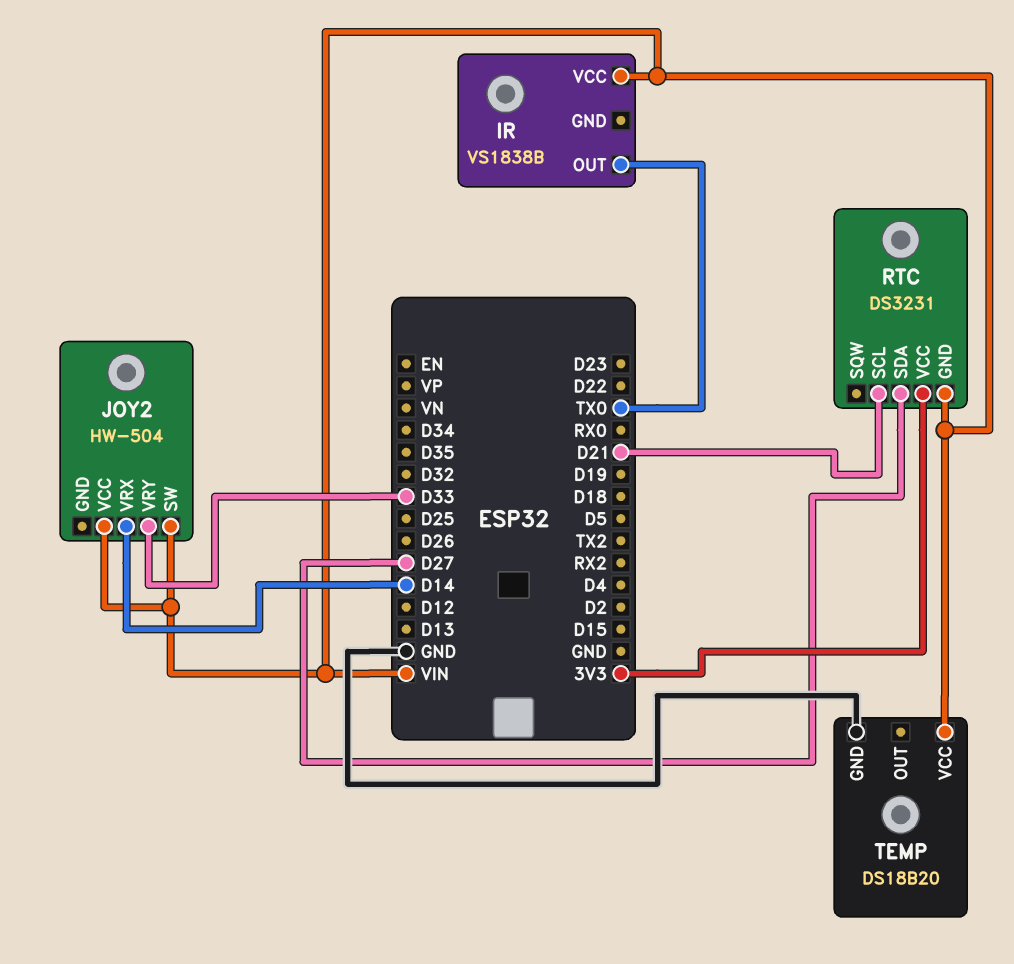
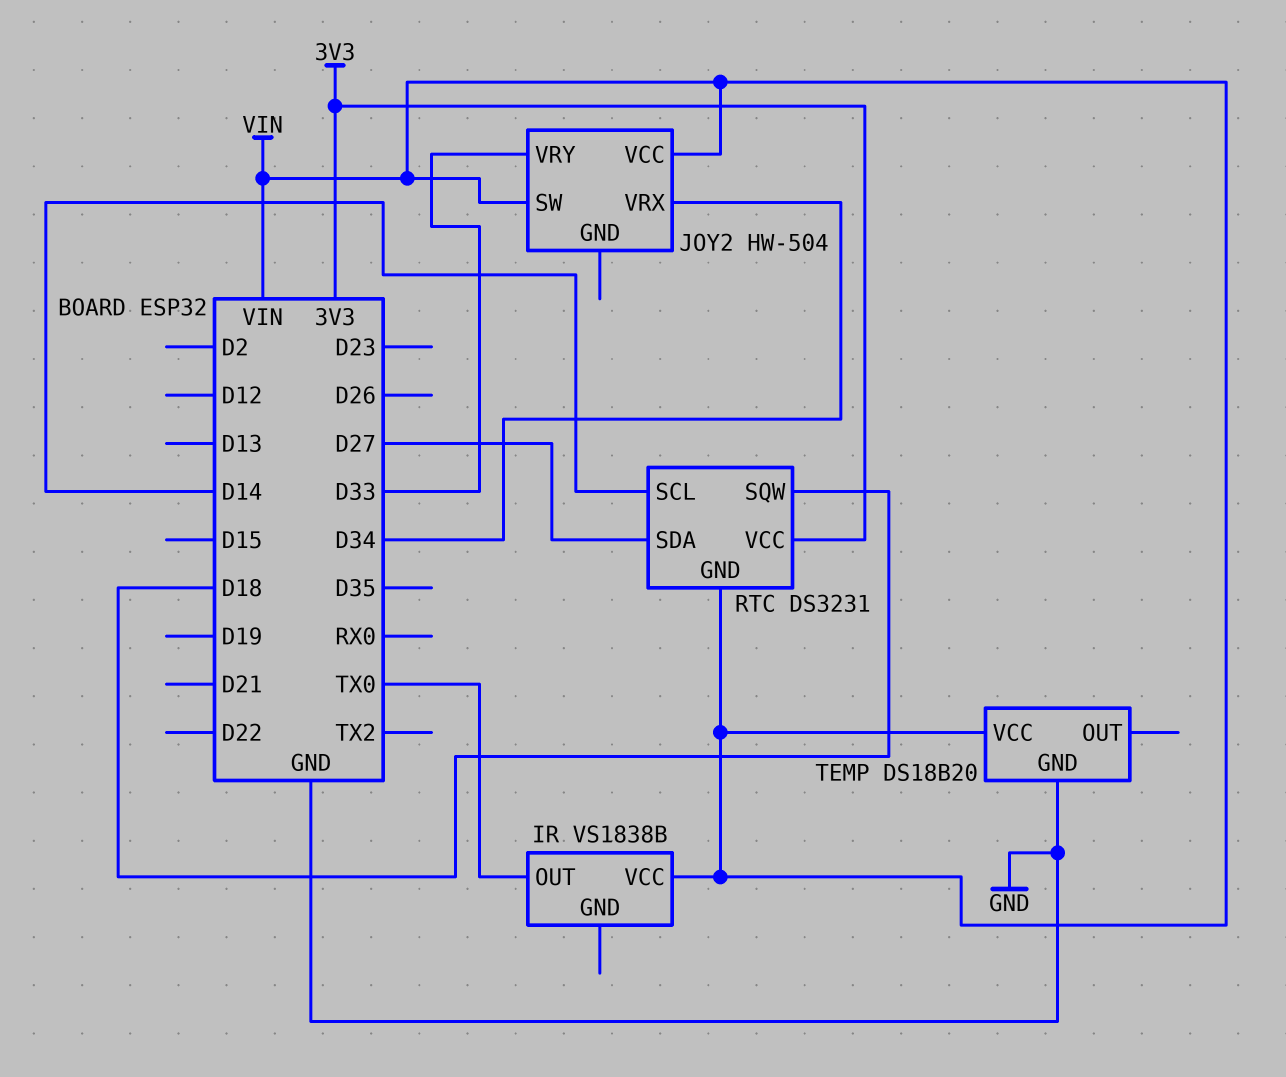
JOY2 pin VRX: D14 -> D34
RTC pin SCL: D21 -> D14
RTC pin SQW: none -> D18

